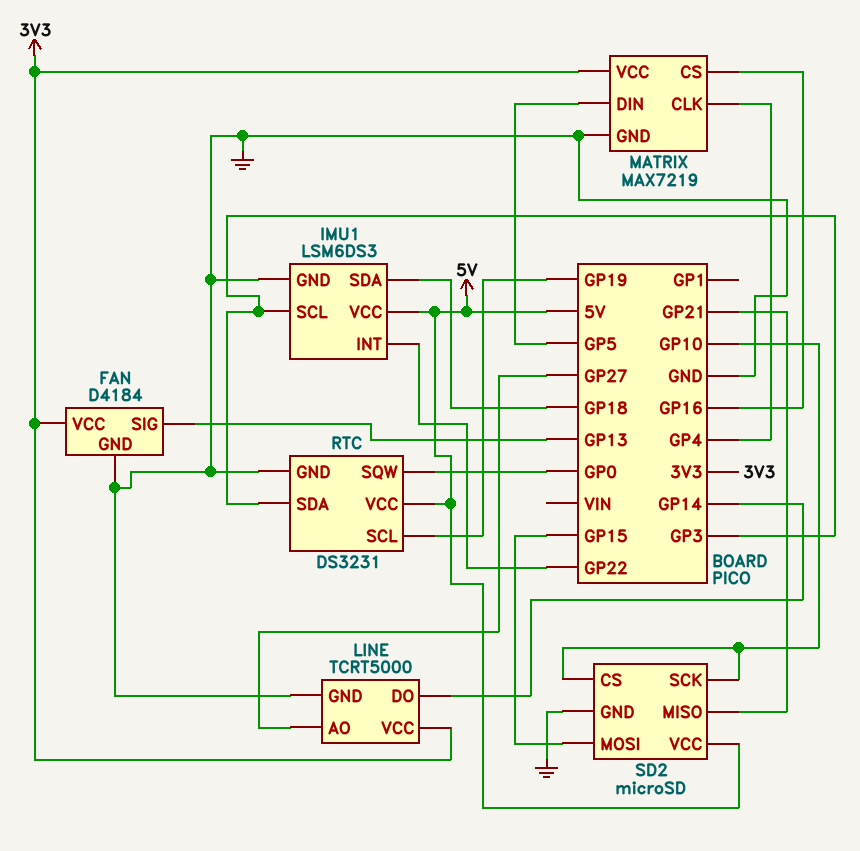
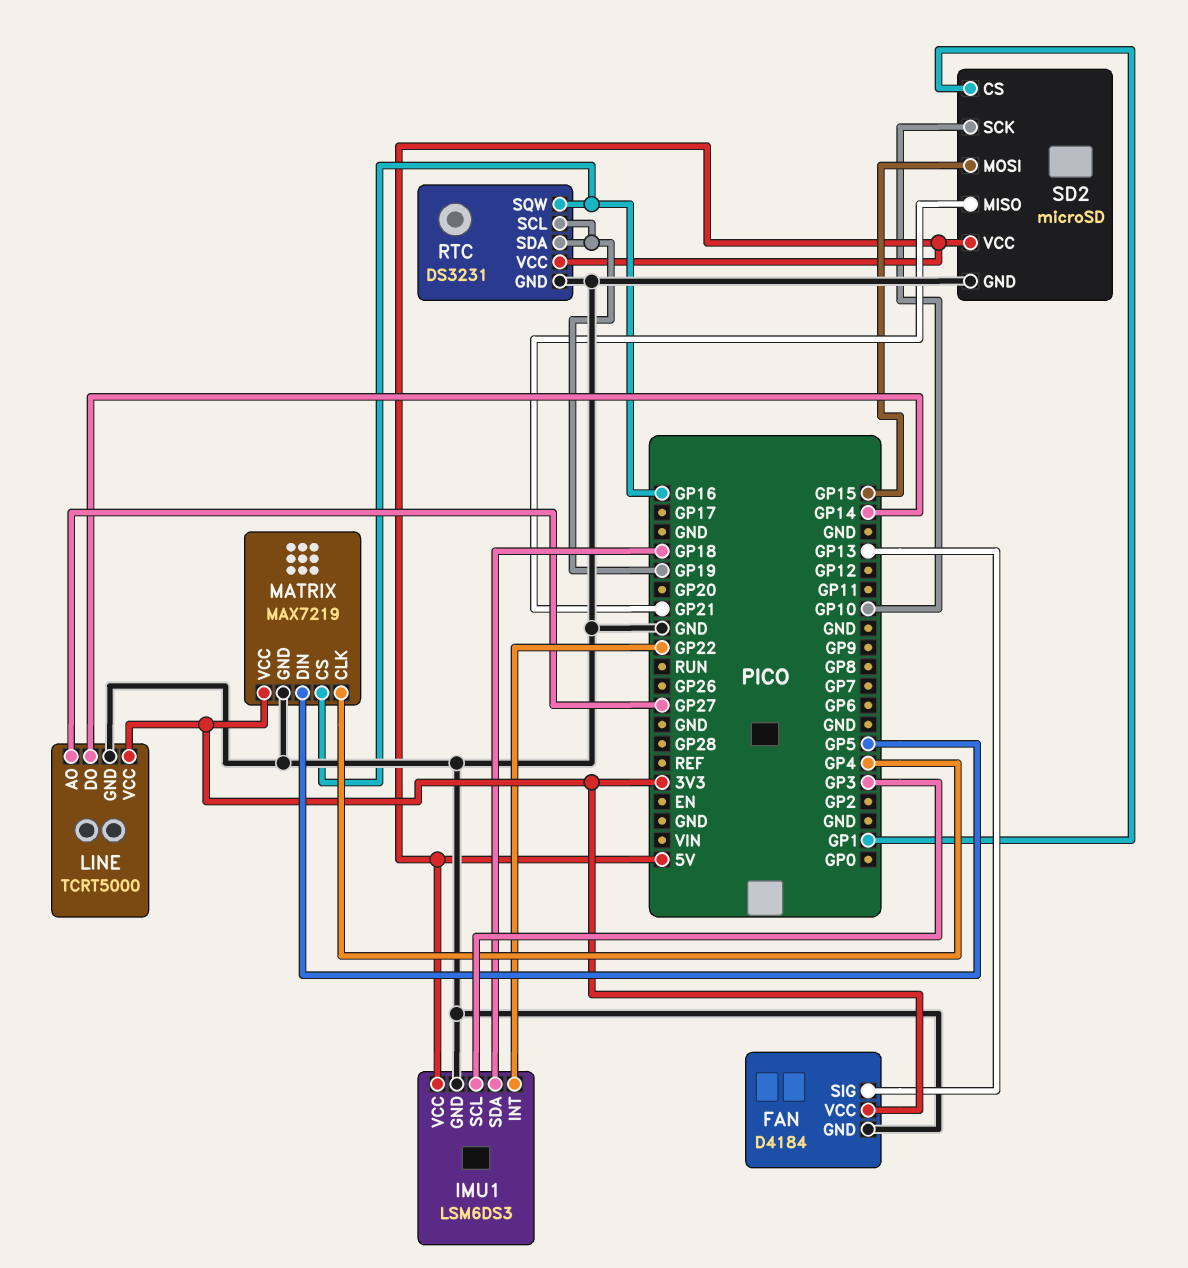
RTC pin SDA: GP3 -> GP19
RTC pin SQW: GP0 -> GP16
SD2 pin CS: GP10 -> GP1

